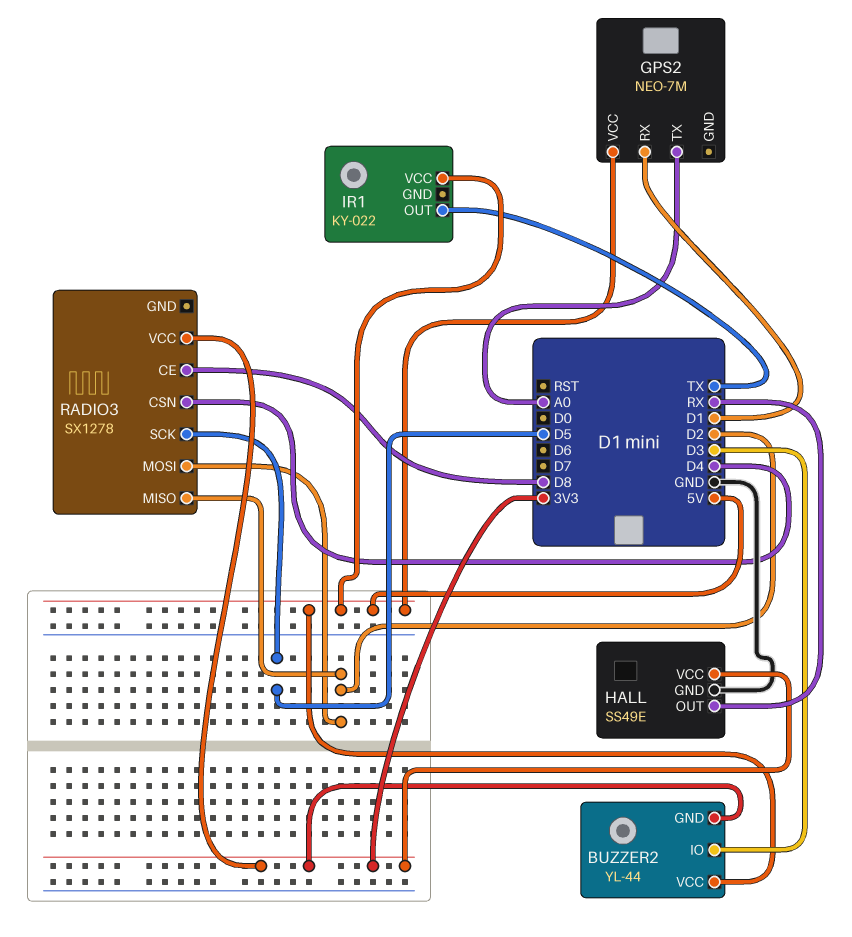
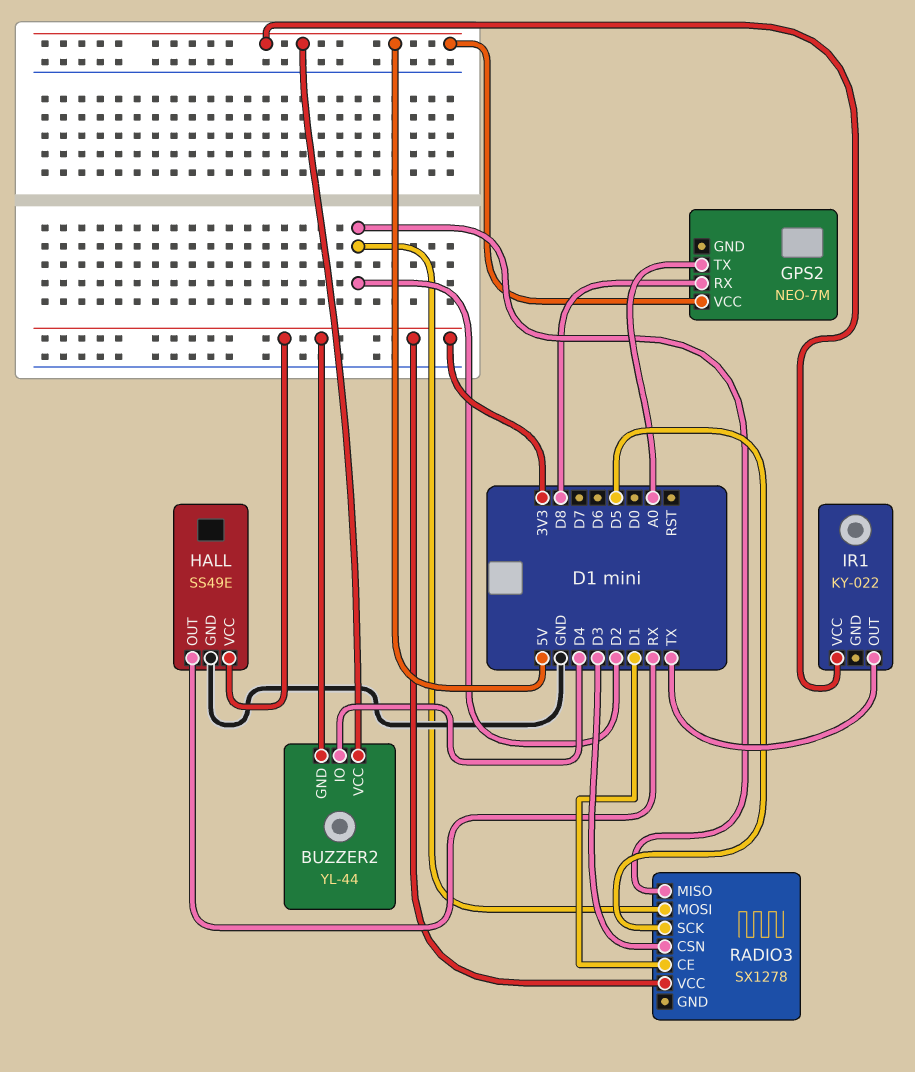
BUZZER2 pin IO: D3 -> D4
GPS2 pin RX: D1 -> D8
RADIO3 pin CE: D8 -> D1
RADIO3 pin CSN: D4 -> D3

